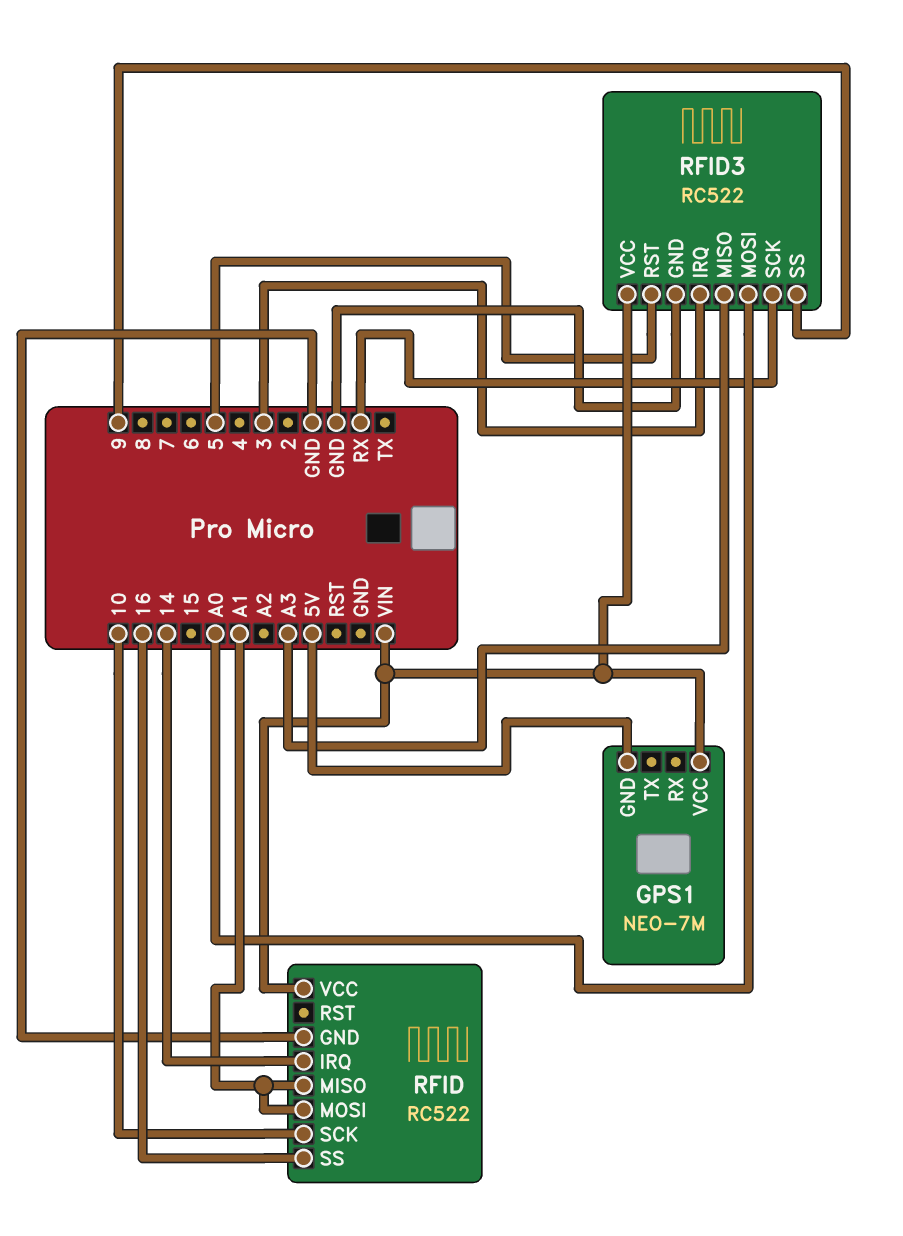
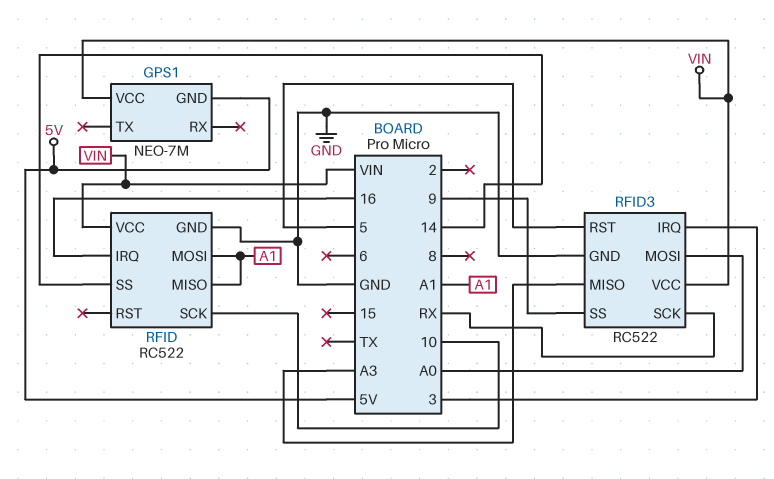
RFID pin IRQ: 14 -> 16
RFID pin SS: 16 -> 14

